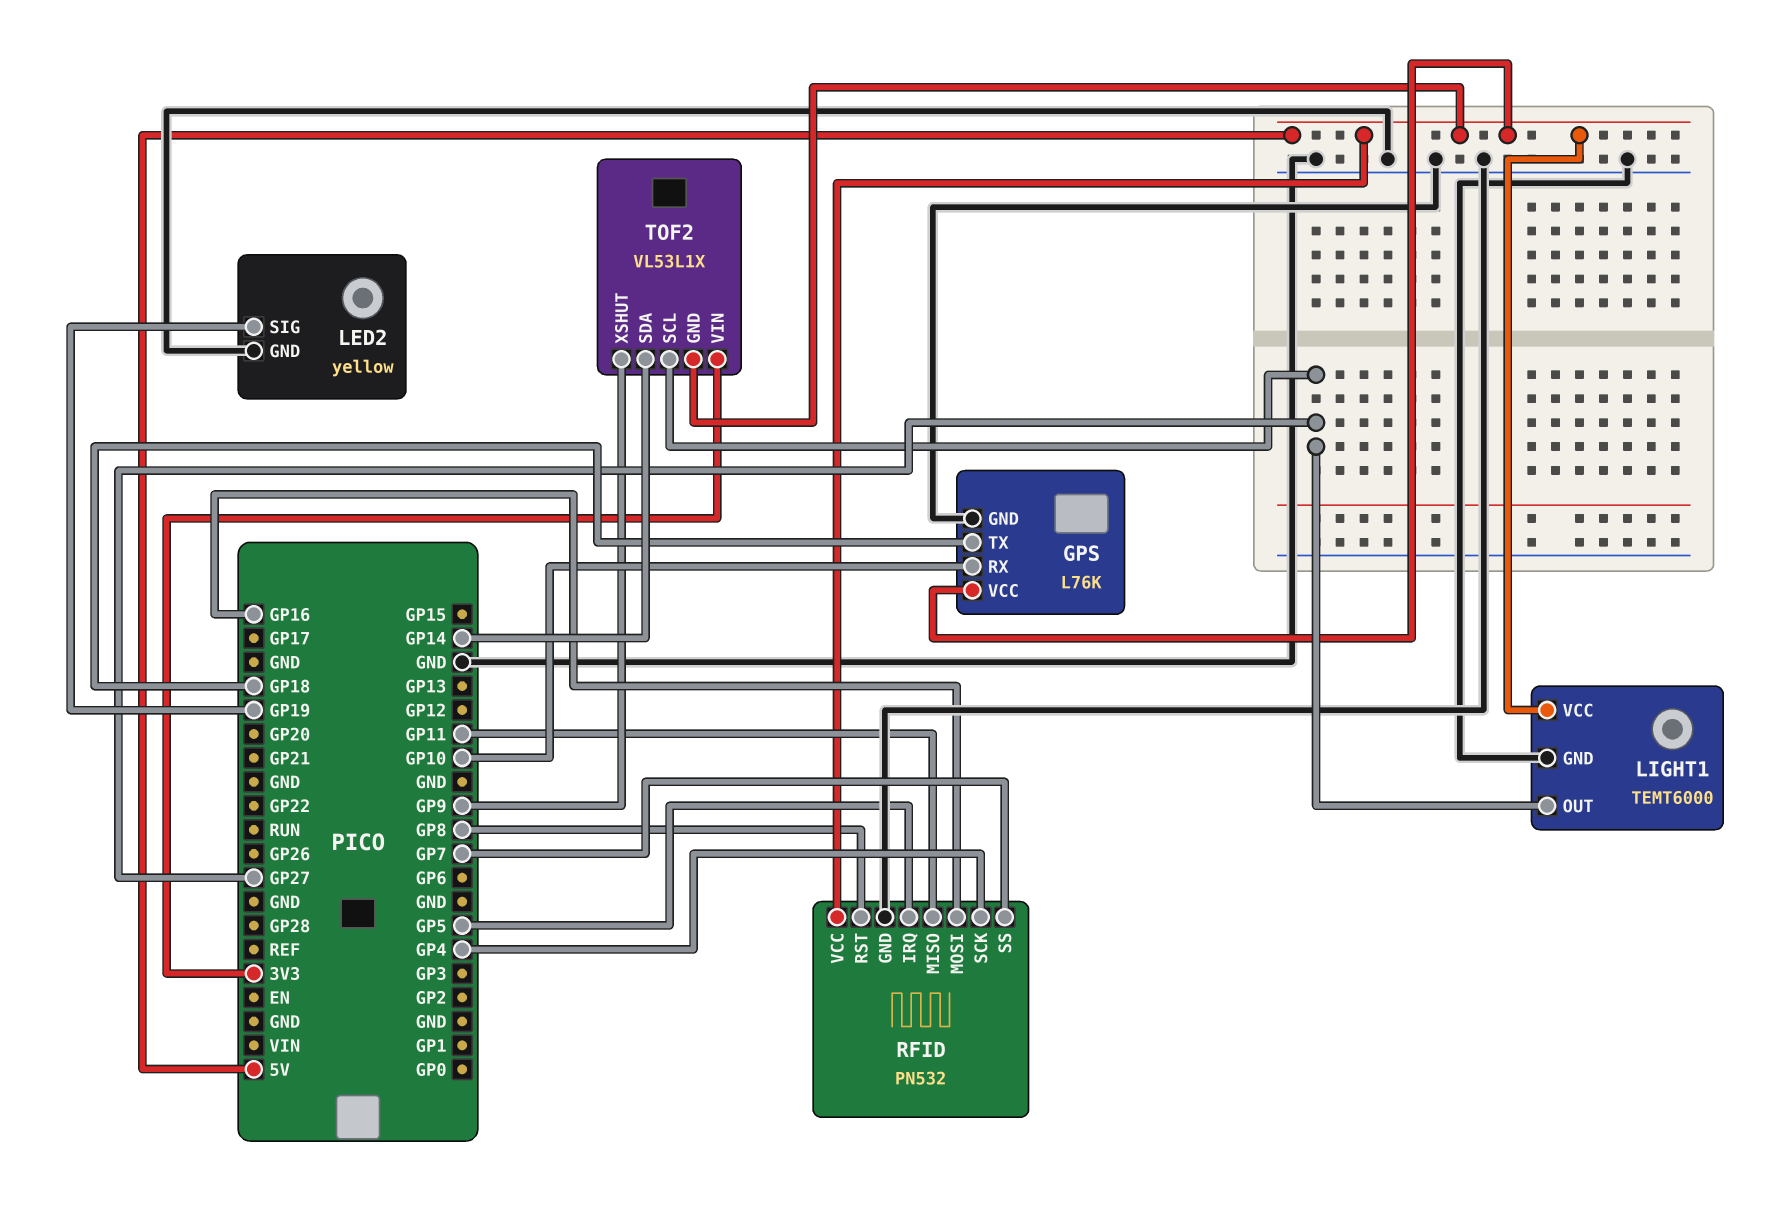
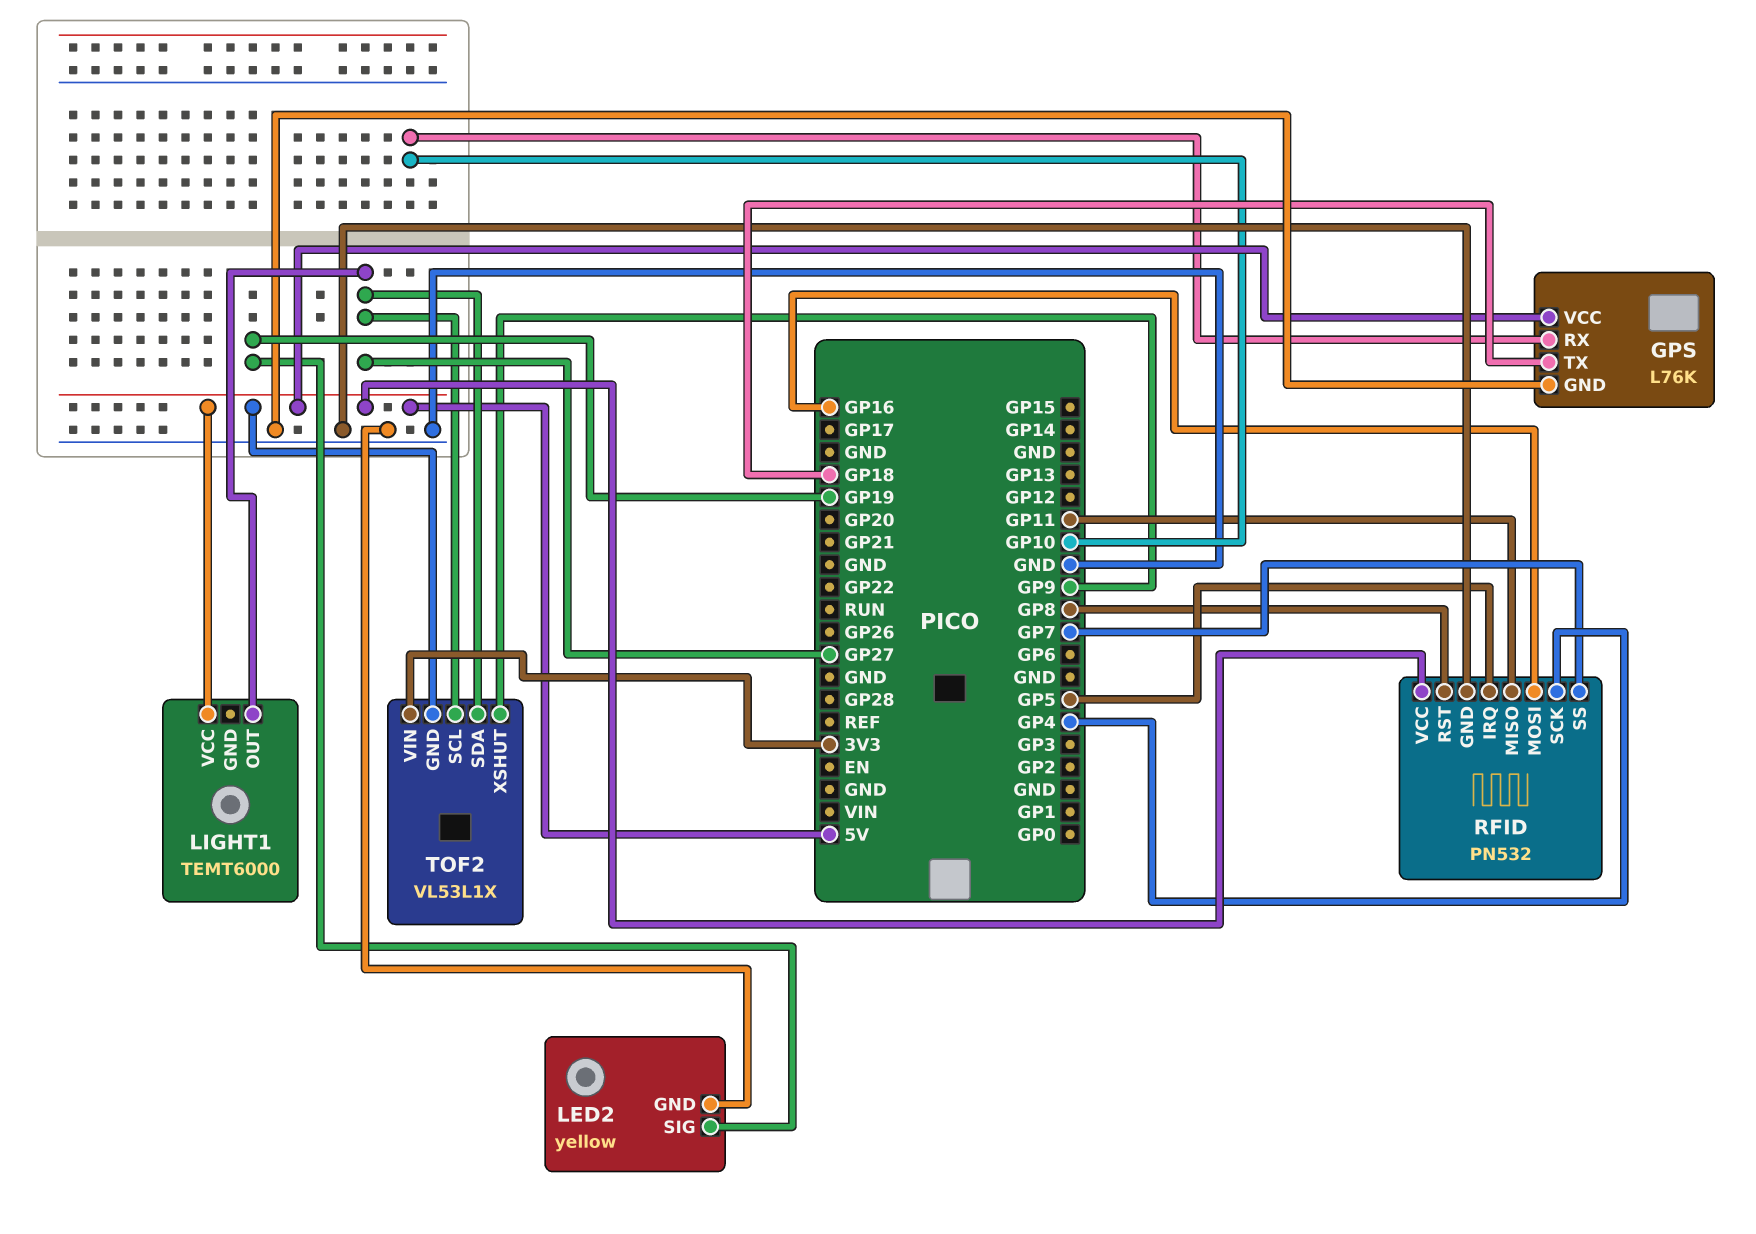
LIGHT1 pin GND: GND -> none
TOF2 pin SDA: GP14 -> GP27

